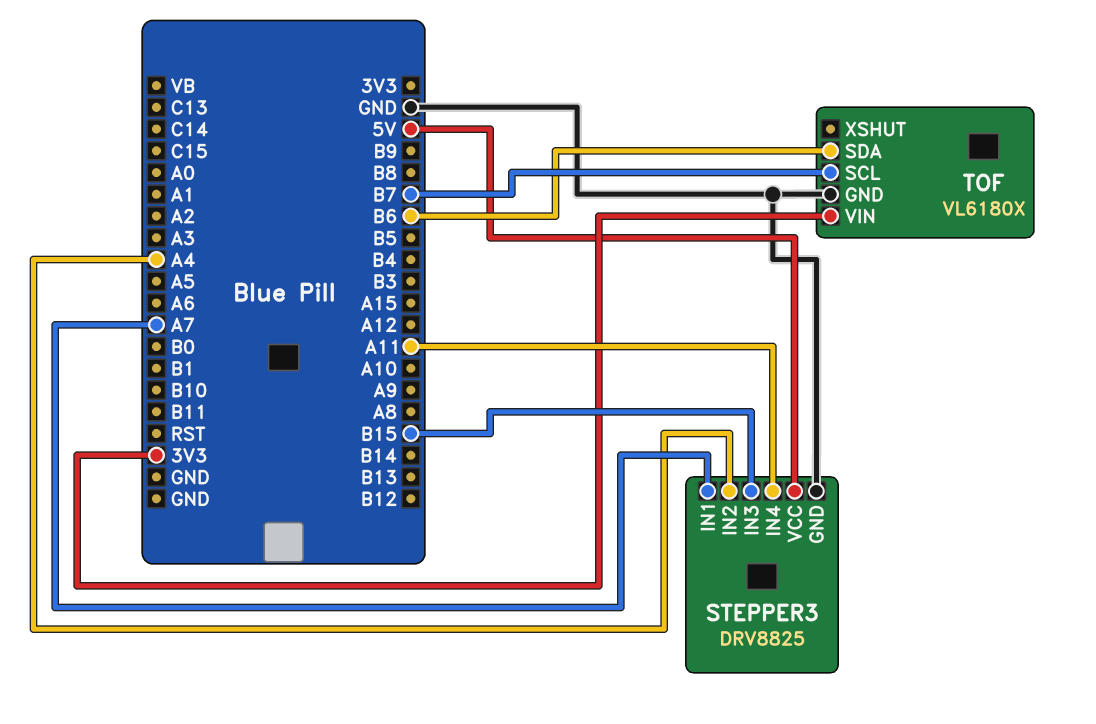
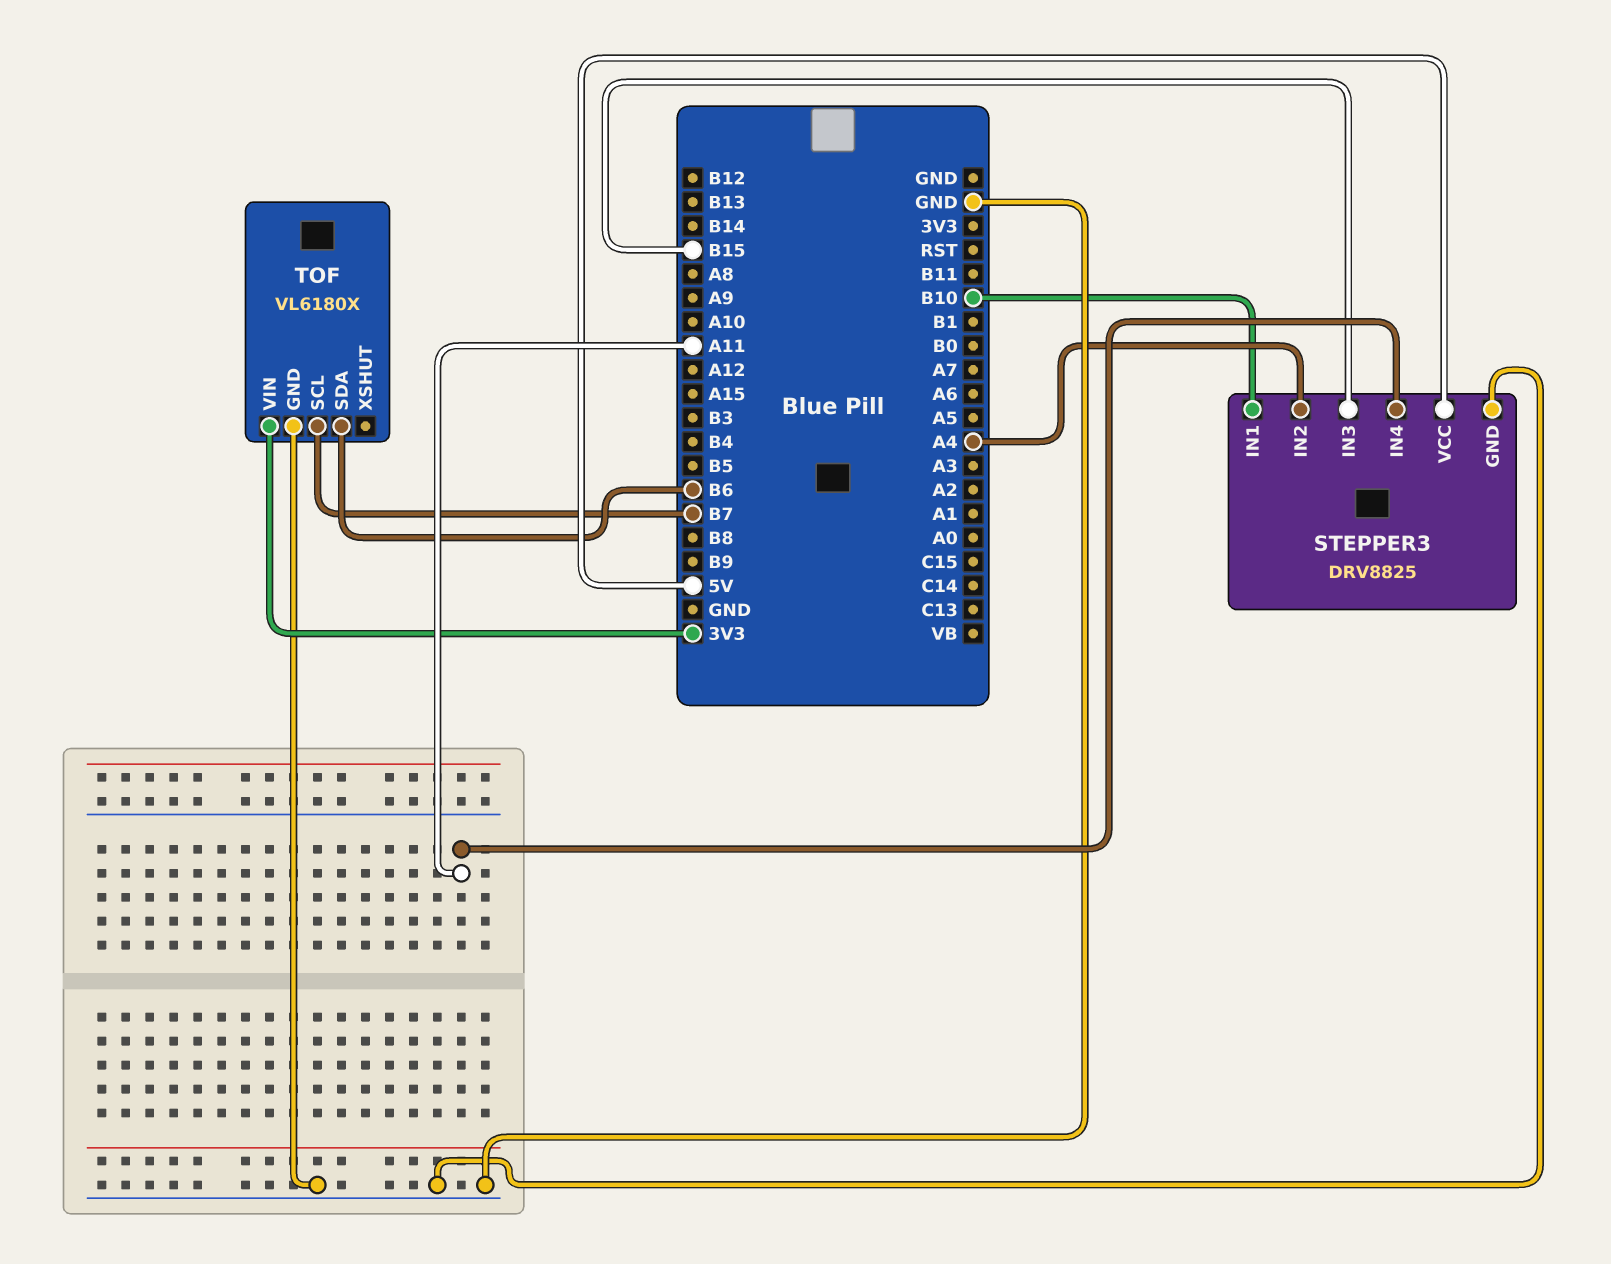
STEPPER3 pin IN1: A7 -> B10

